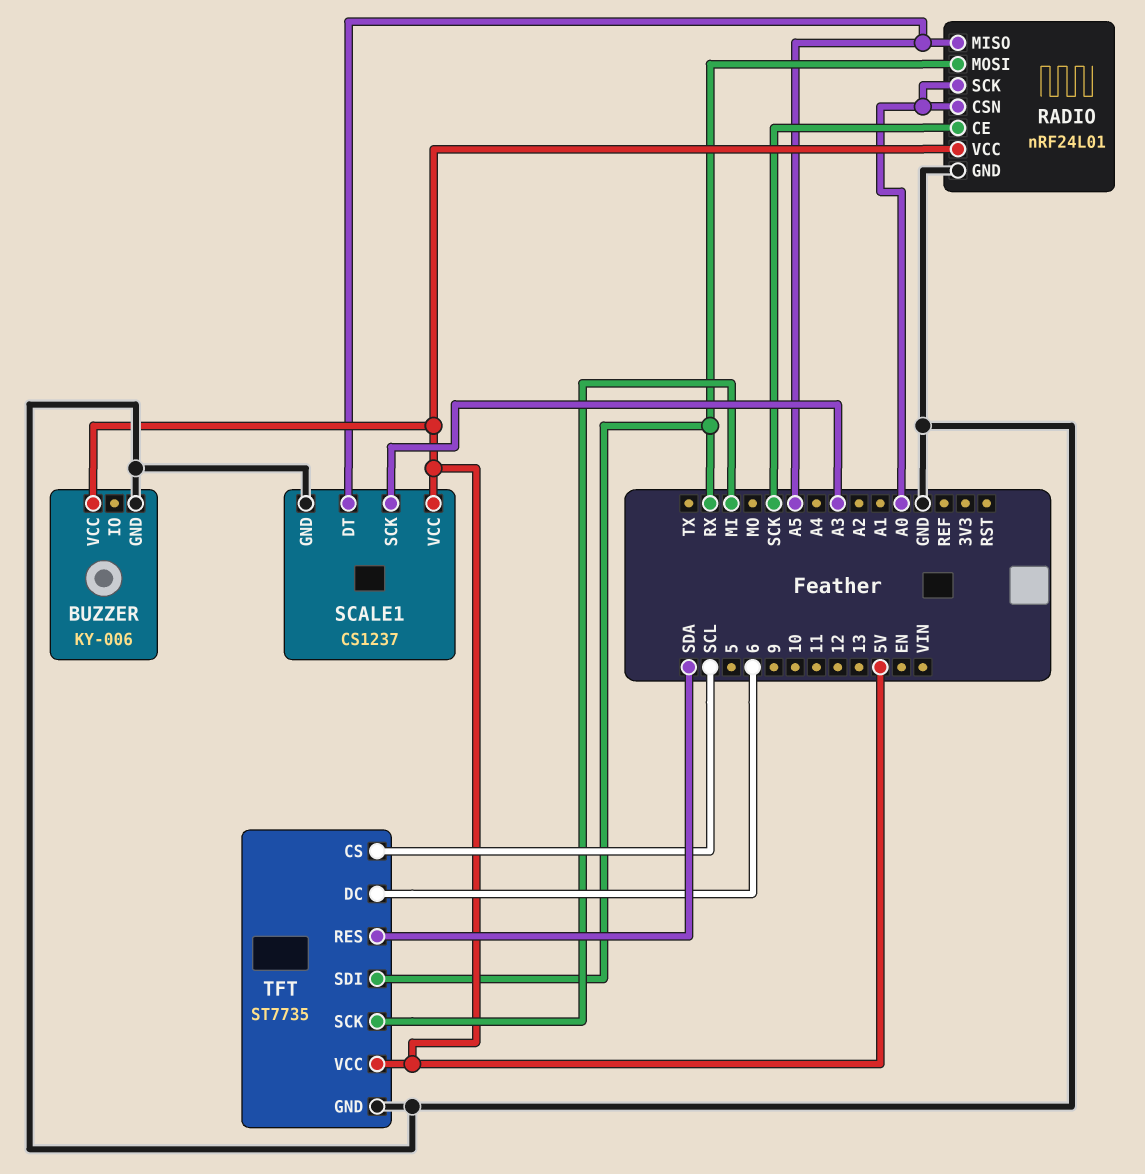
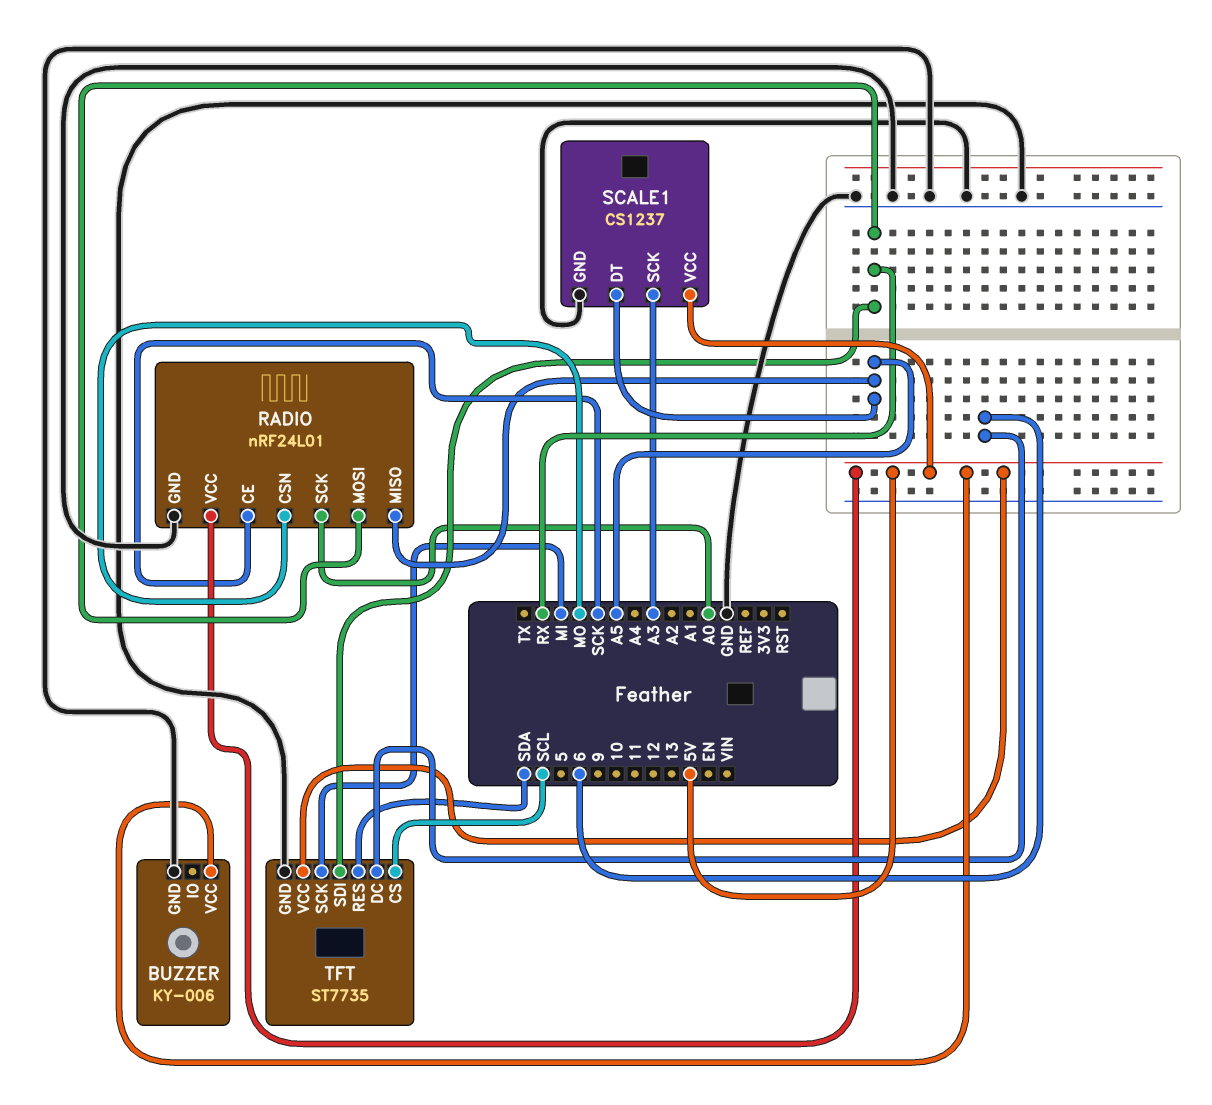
RADIO pin CSN: A0 -> MO

